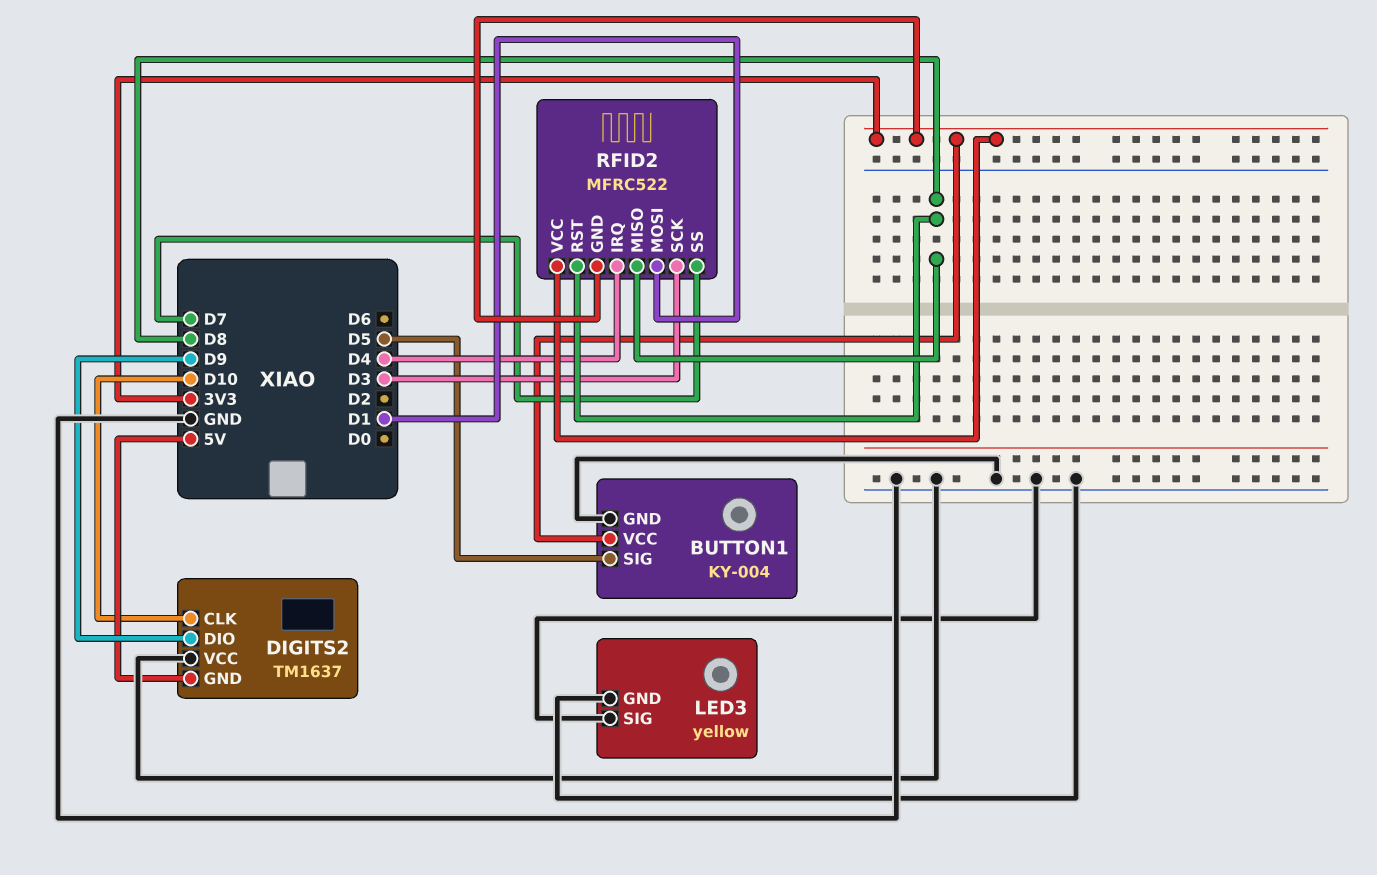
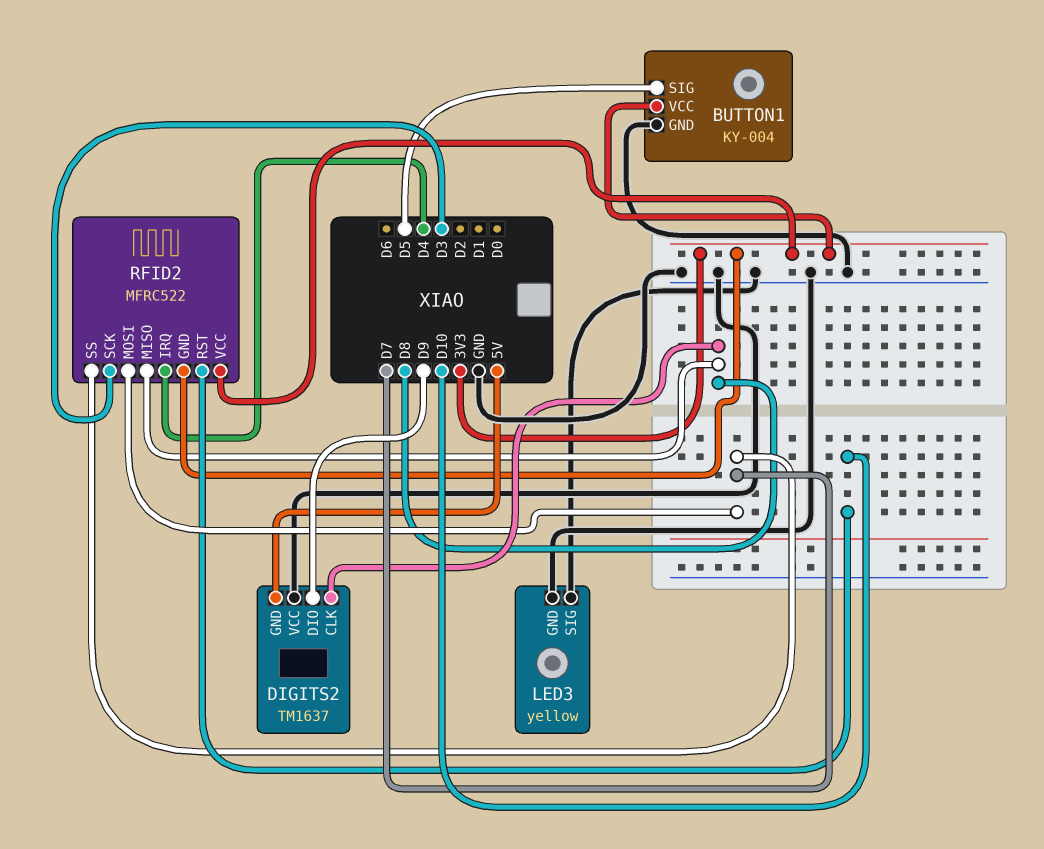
DIGITS2 pin CLK: D10 -> D8
RFID2 pin MOSI: D1 -> D7
RFID2 pin RST: D8 -> D10

